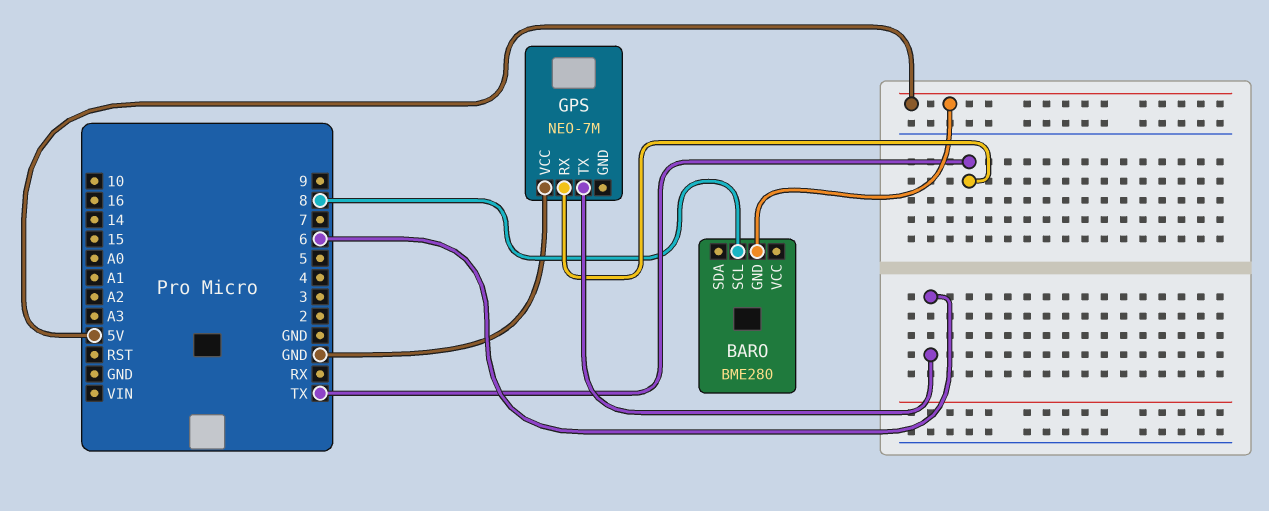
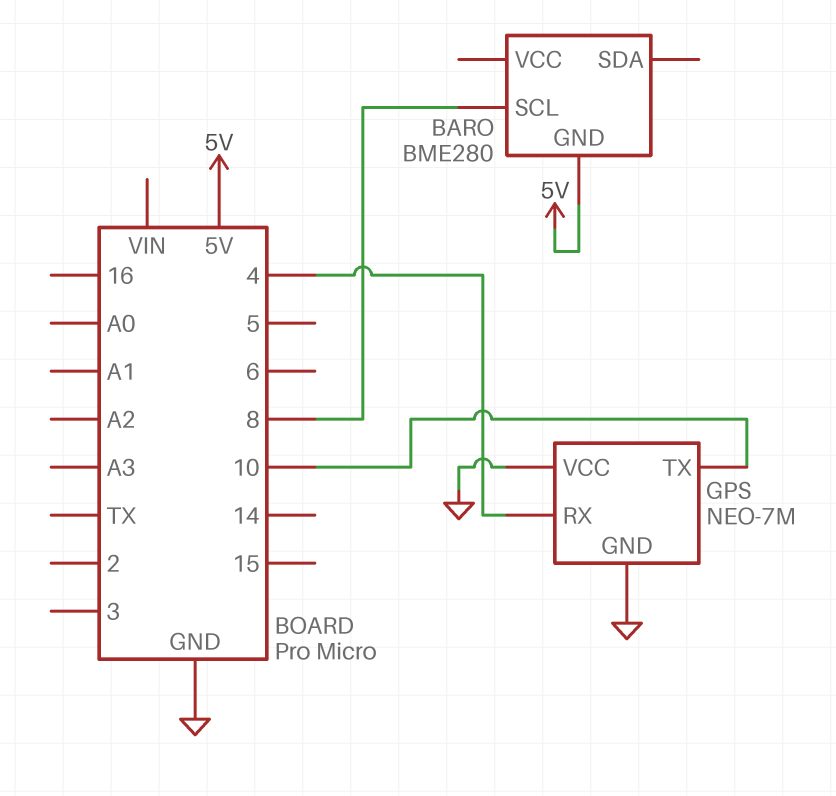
GPS pin GND: none -> GND
GPS pin RX: TX -> 4
GPS pin TX: 6 -> 10

